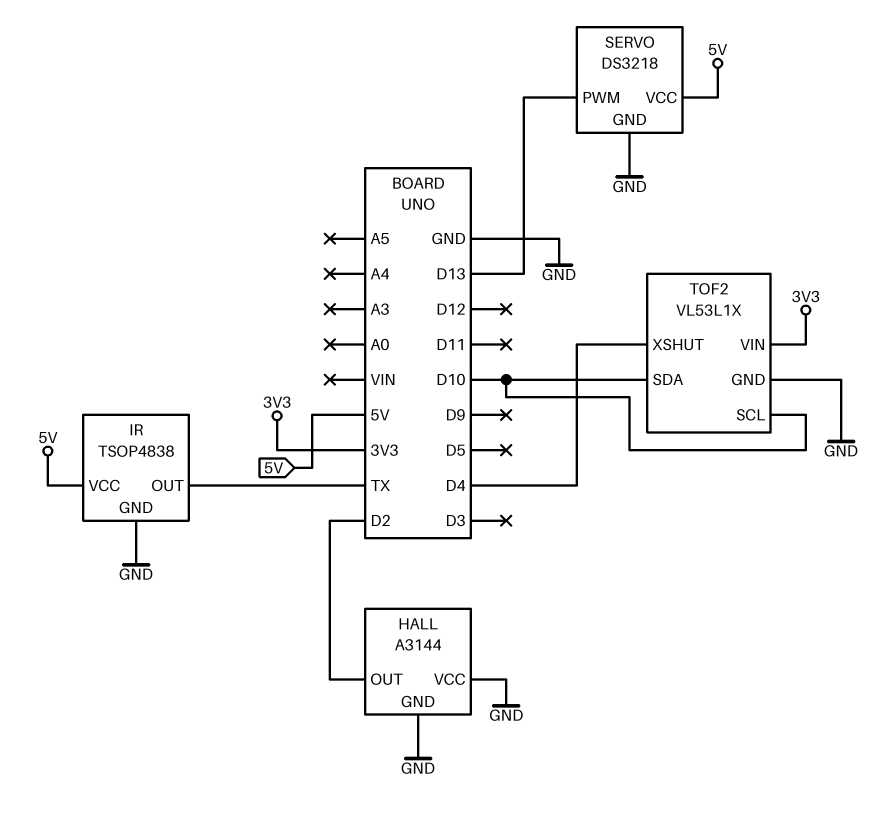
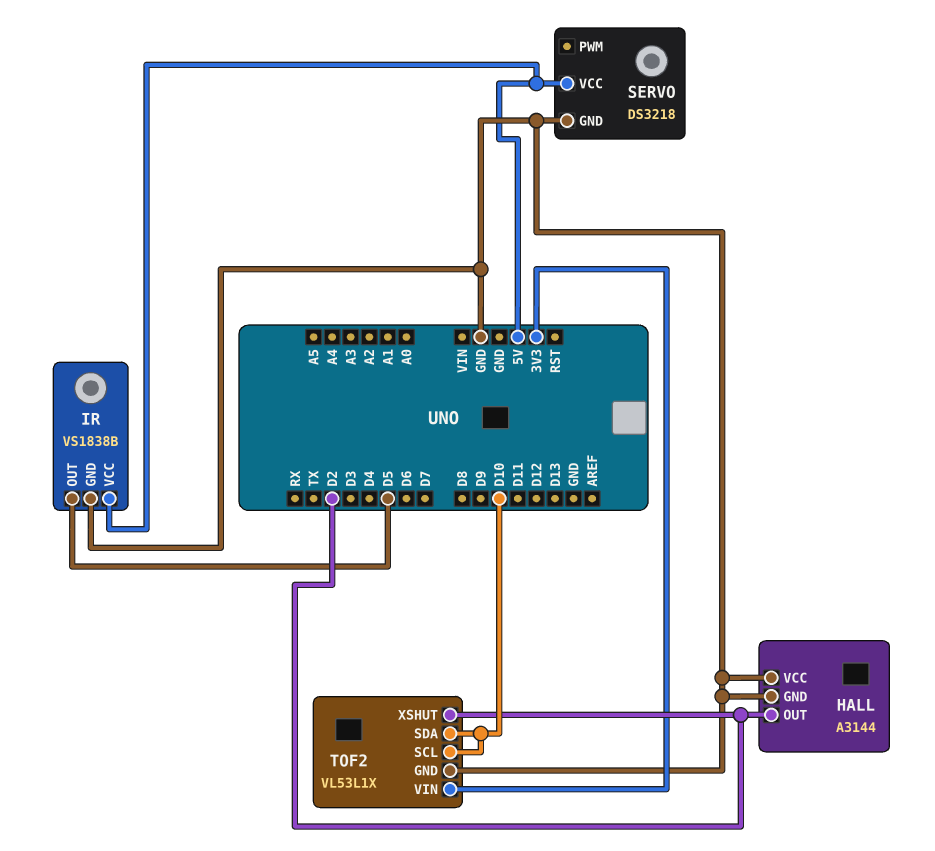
IR: TSOP4838 -> VS1838B
IR pin OUT: TX -> D5
SERVO pin PWM: D13 -> none
TOF2 pin XSHUT: D4 -> D2

